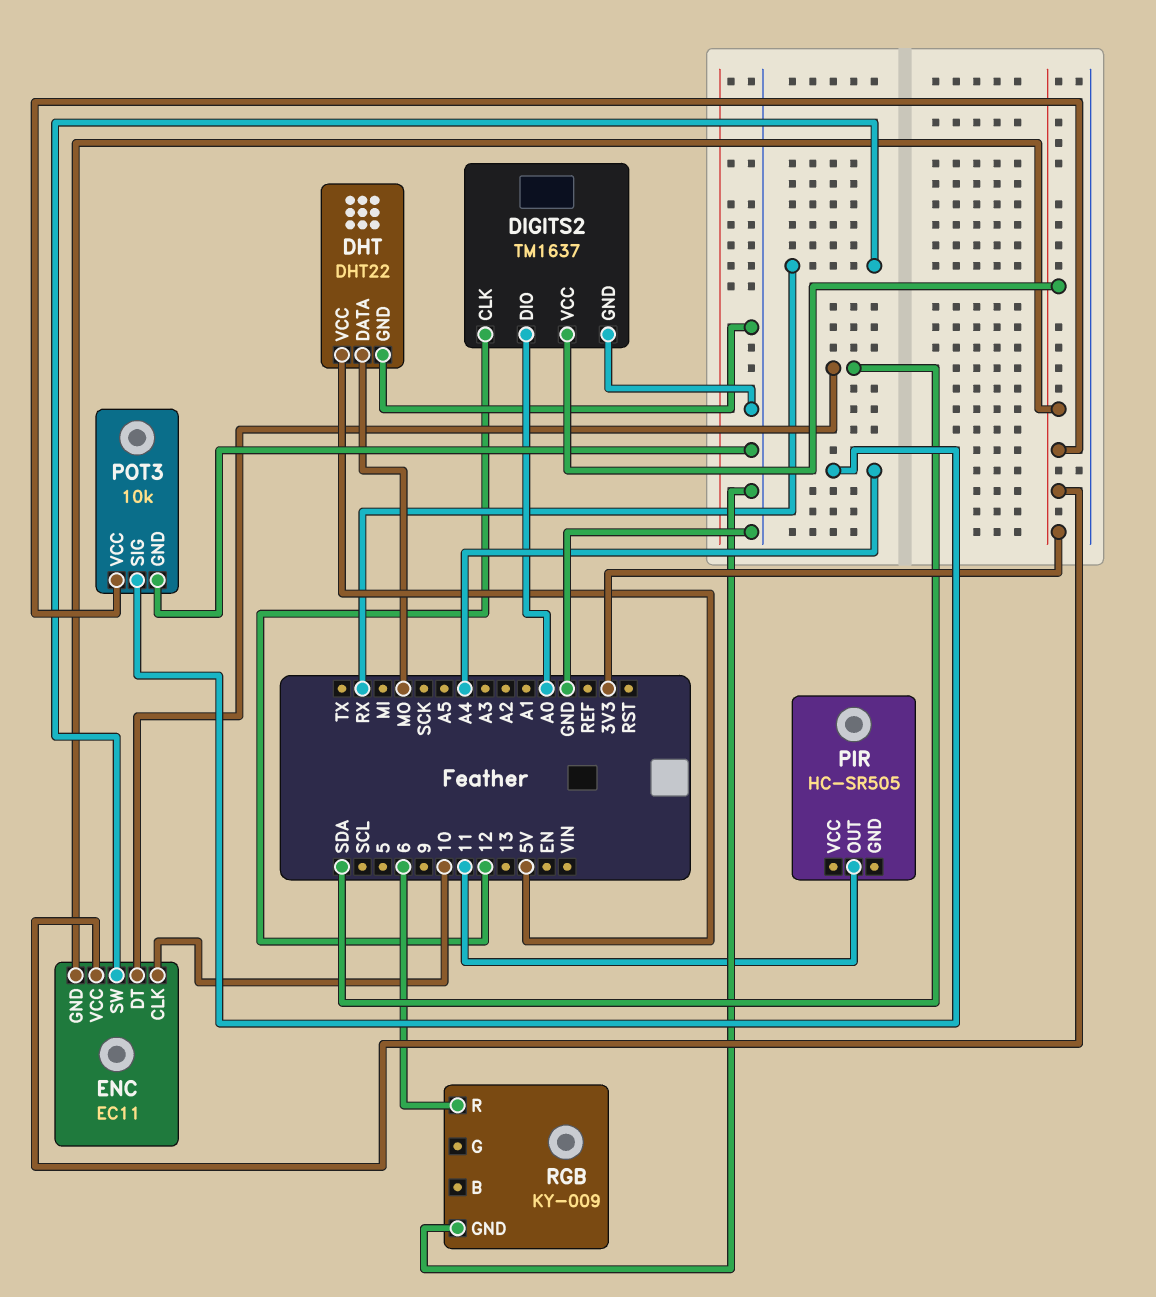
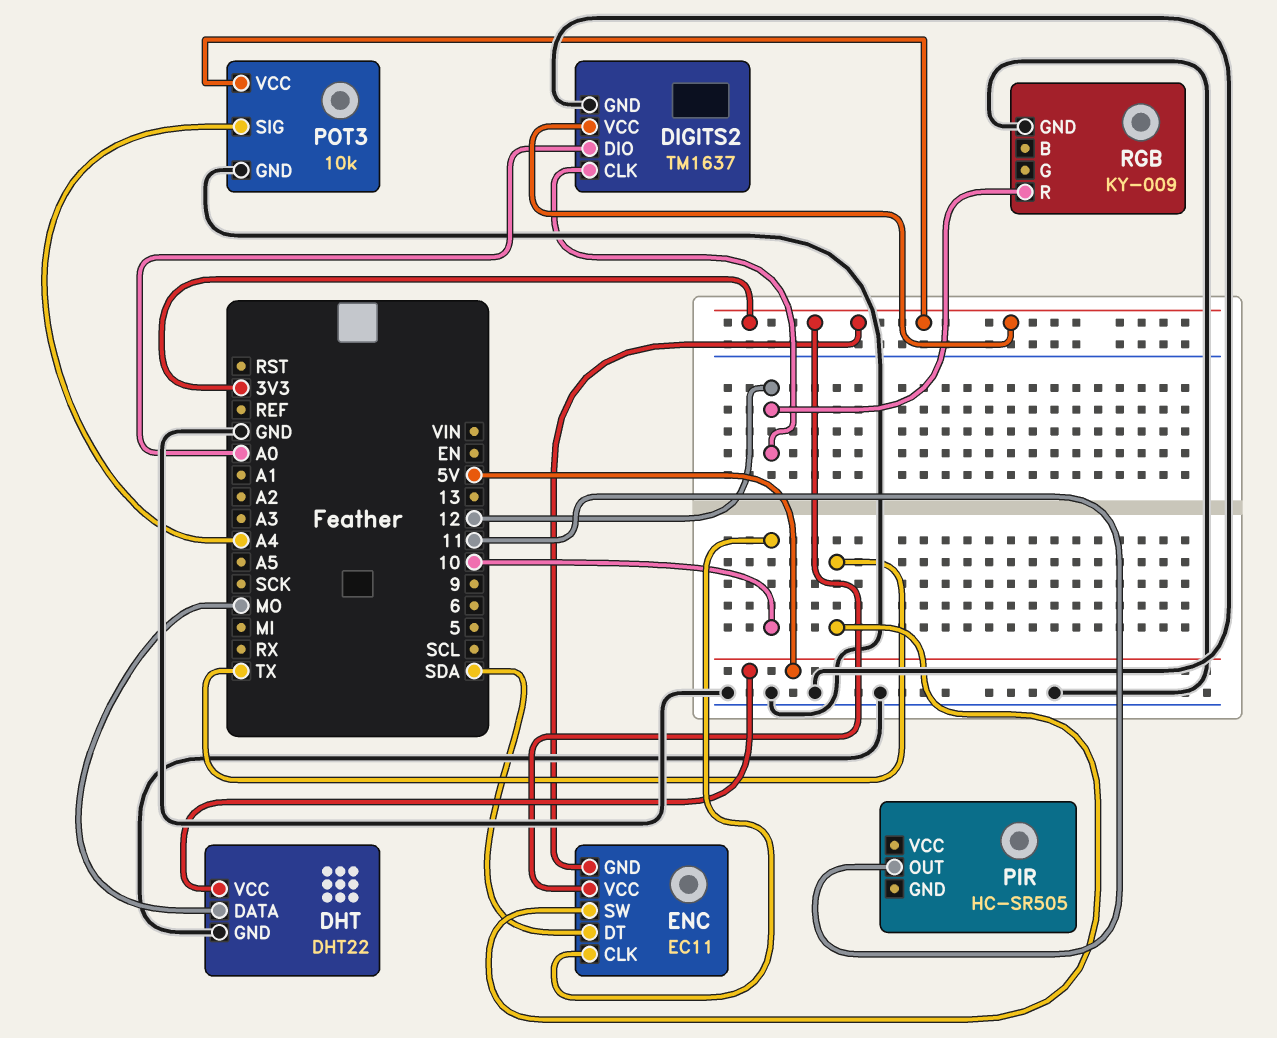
ENC pin SW: RX -> TX
RGB pin R: 6 -> 12

